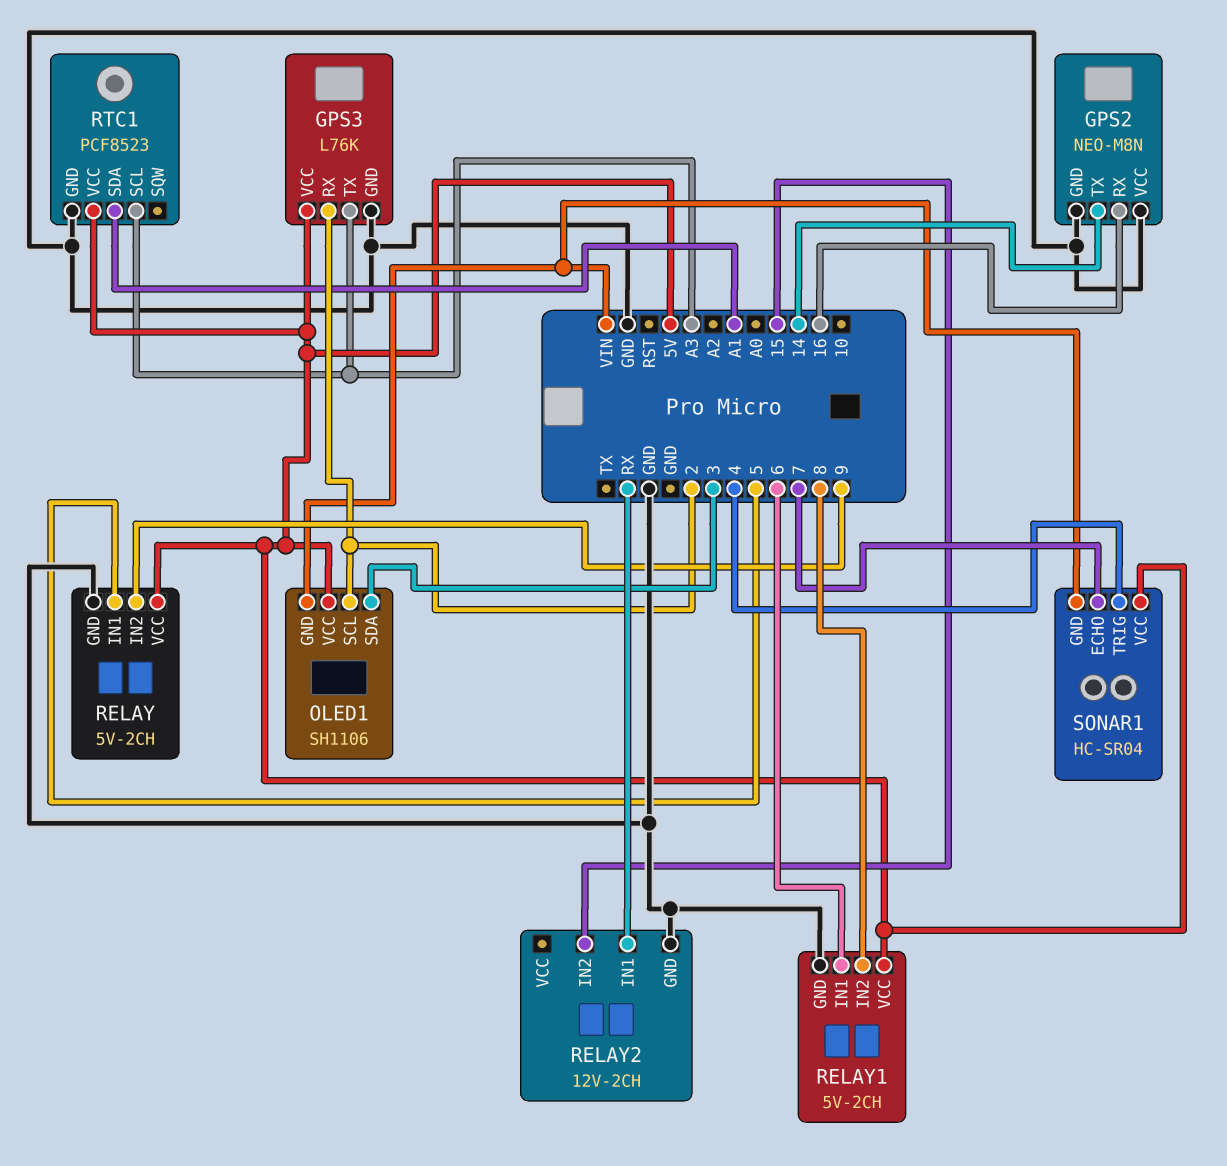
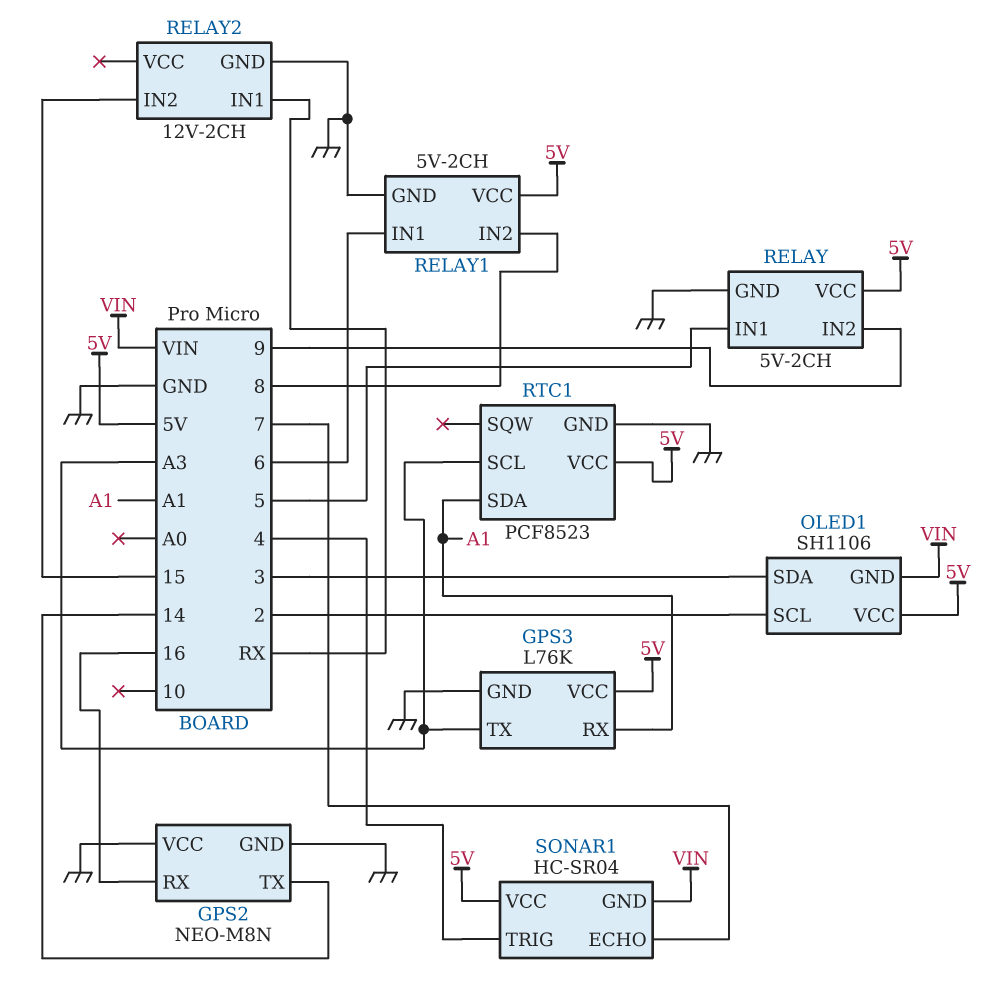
GPS3 pin RX: 2 -> A1

